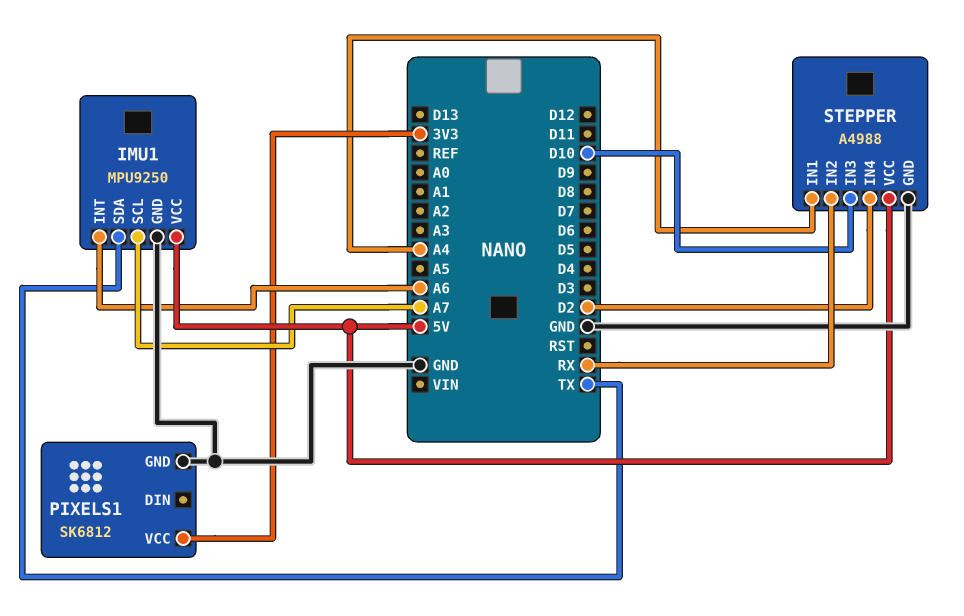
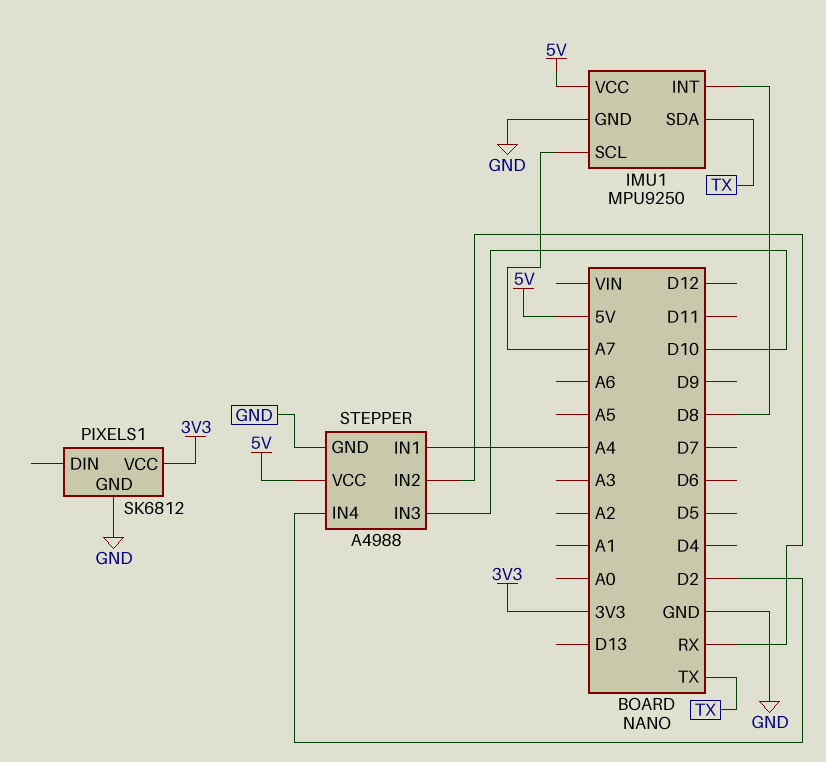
IMU1 pin INT: A6 -> D8

